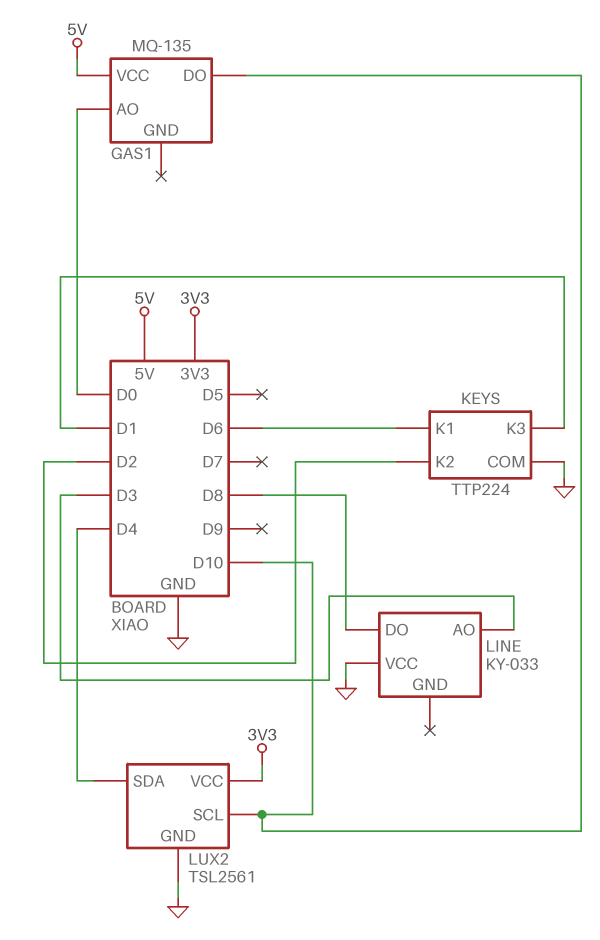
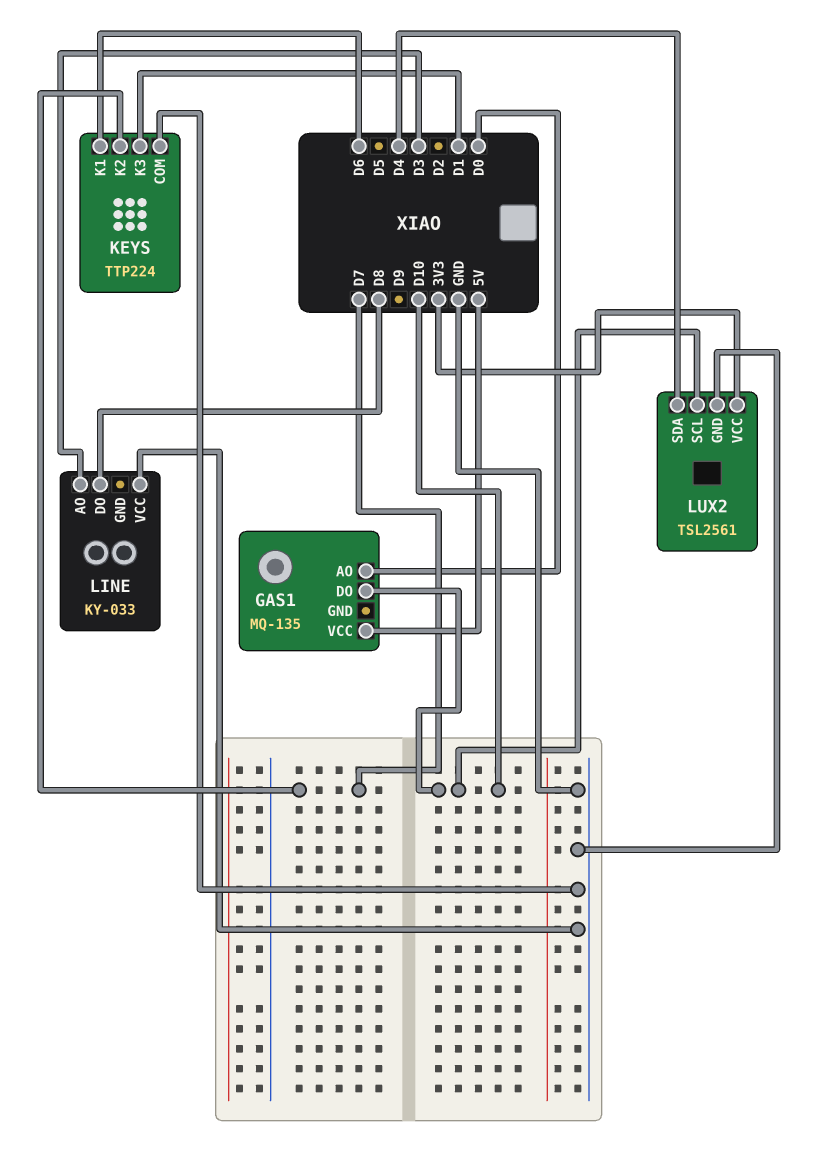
KEYS pin K2: D2 -> D7

